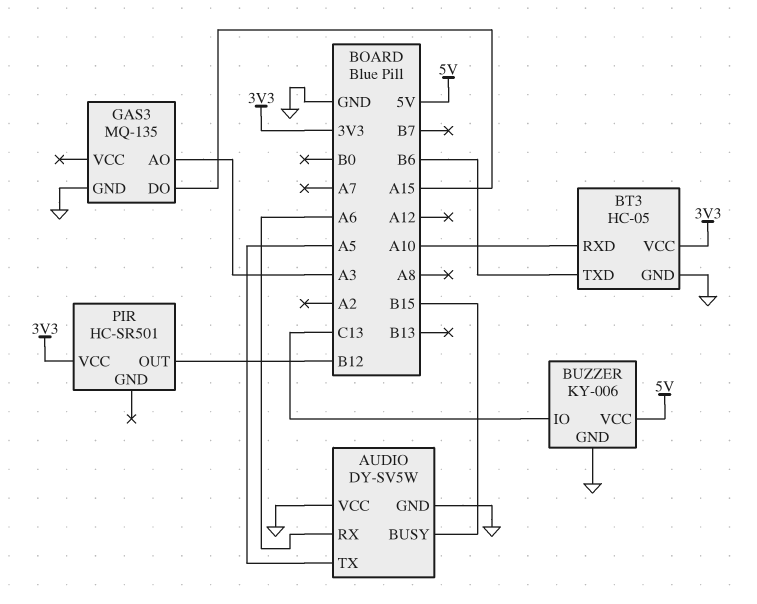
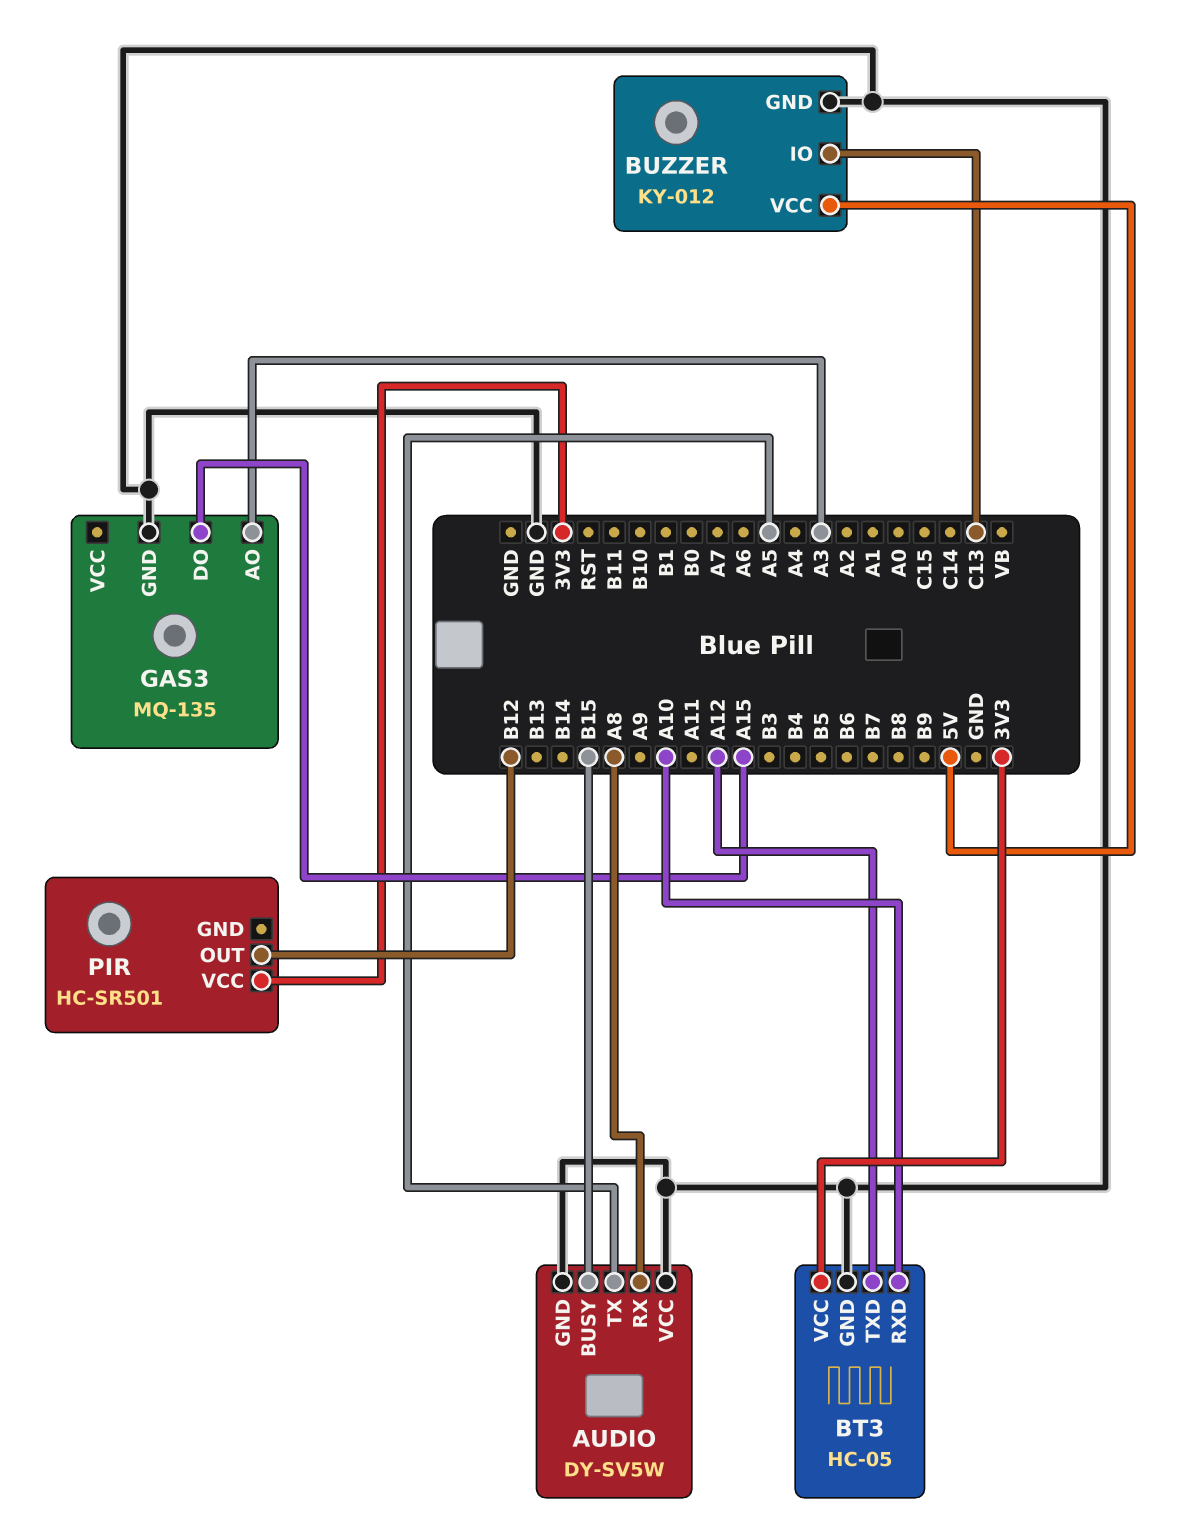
AUDIO pin RX: A6 -> A8
BT3 pin TXD: B6 -> A12
BUZZER: KY-006 -> KY-012

